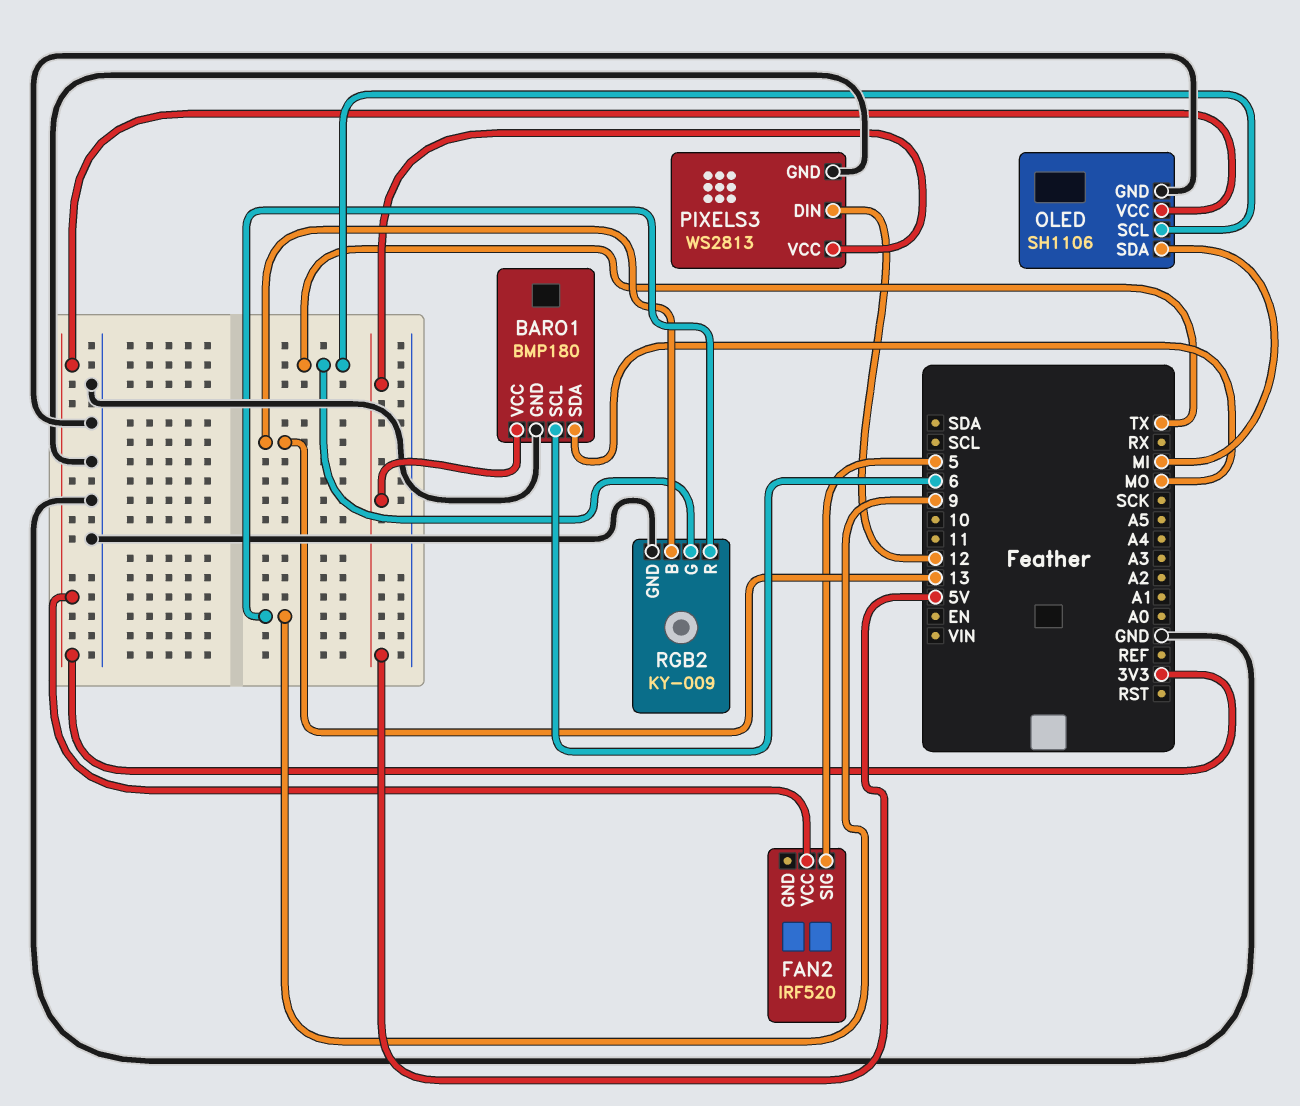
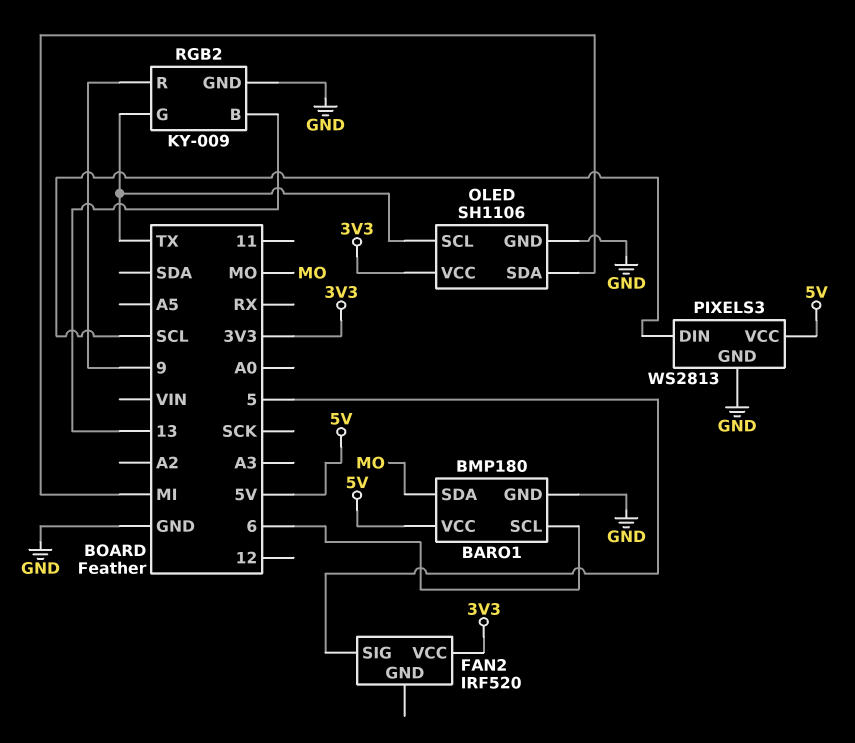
PIXELS3 pin DIN: 12 -> SCL

